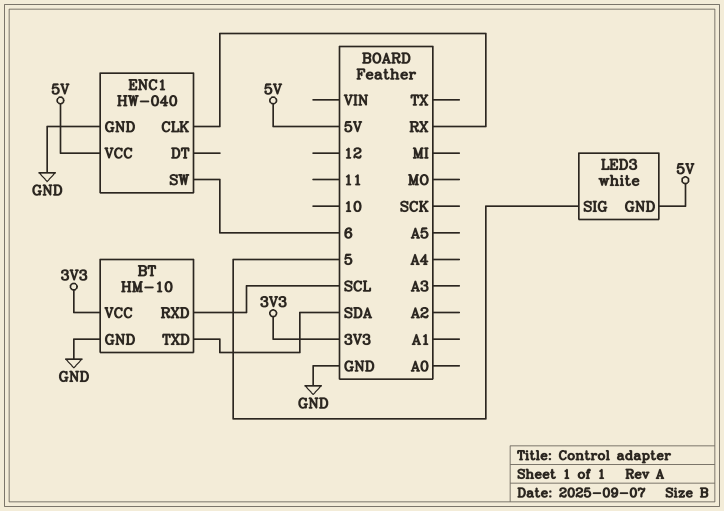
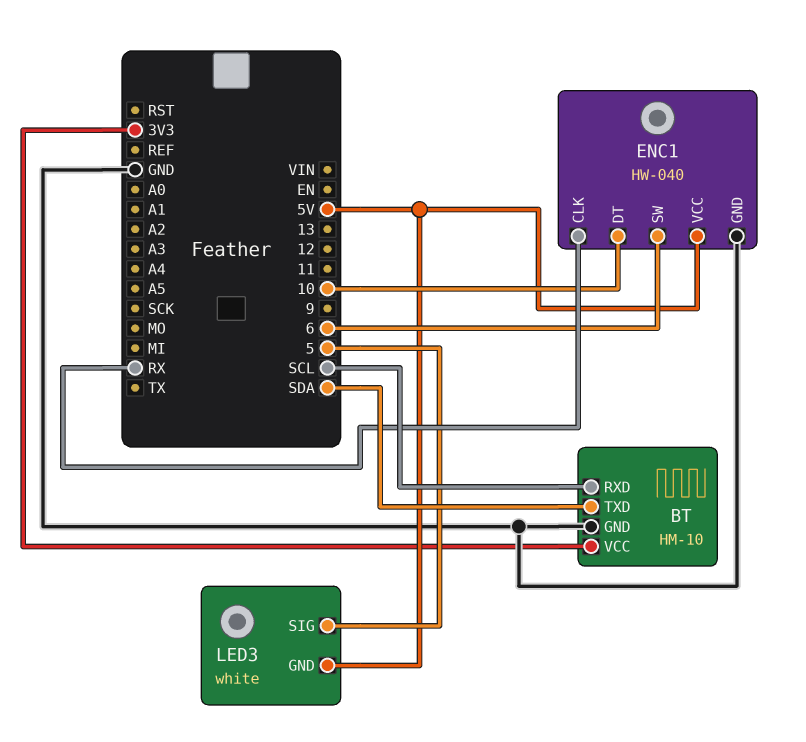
ENC1 pin DT: none -> 10

